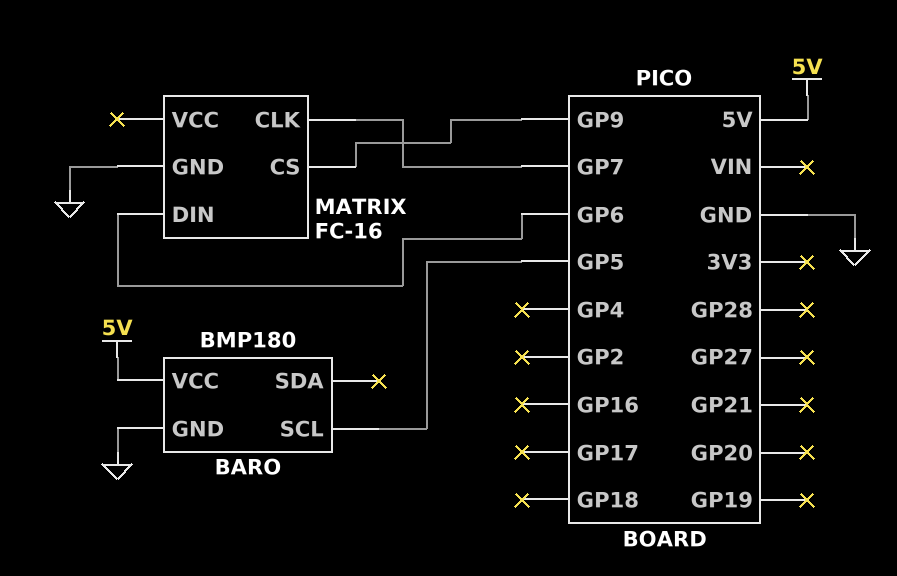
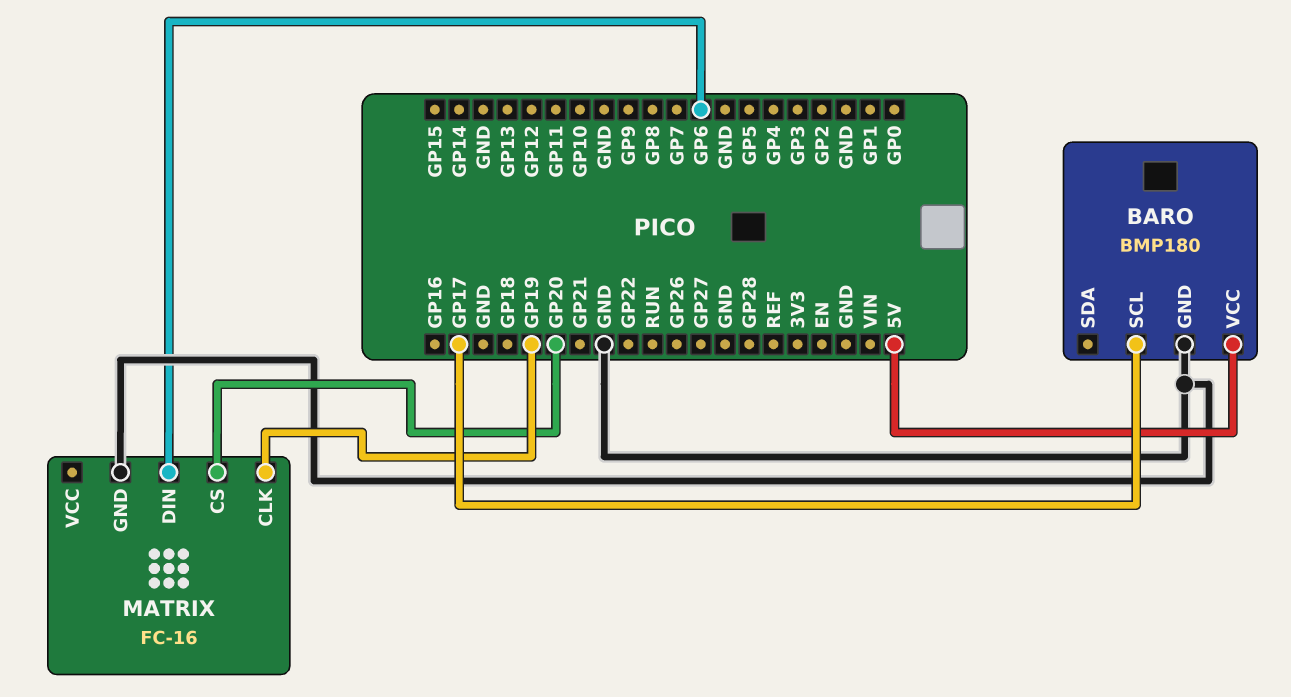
BARO pin SCL: GP5 -> GP17
MATRIX pin CLK: GP7 -> GP19
MATRIX pin CS: GP9 -> GP20

